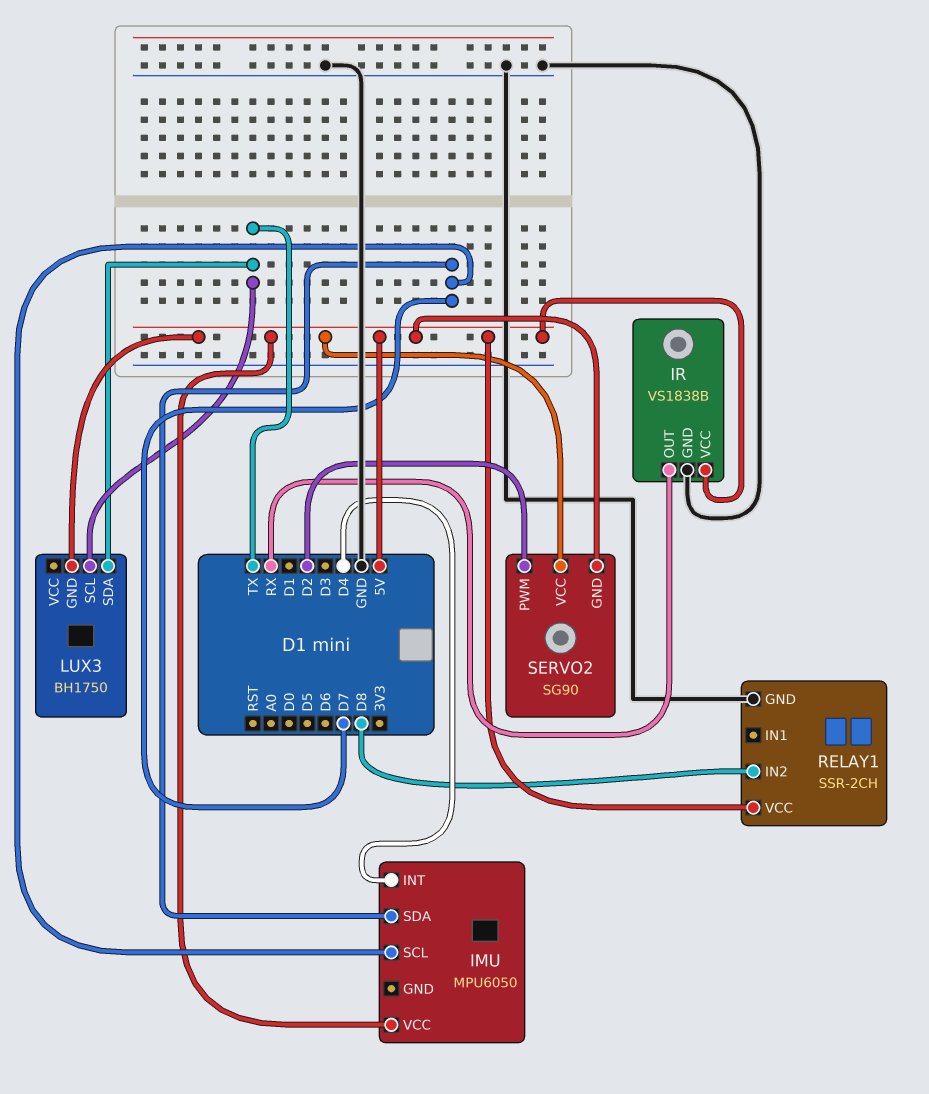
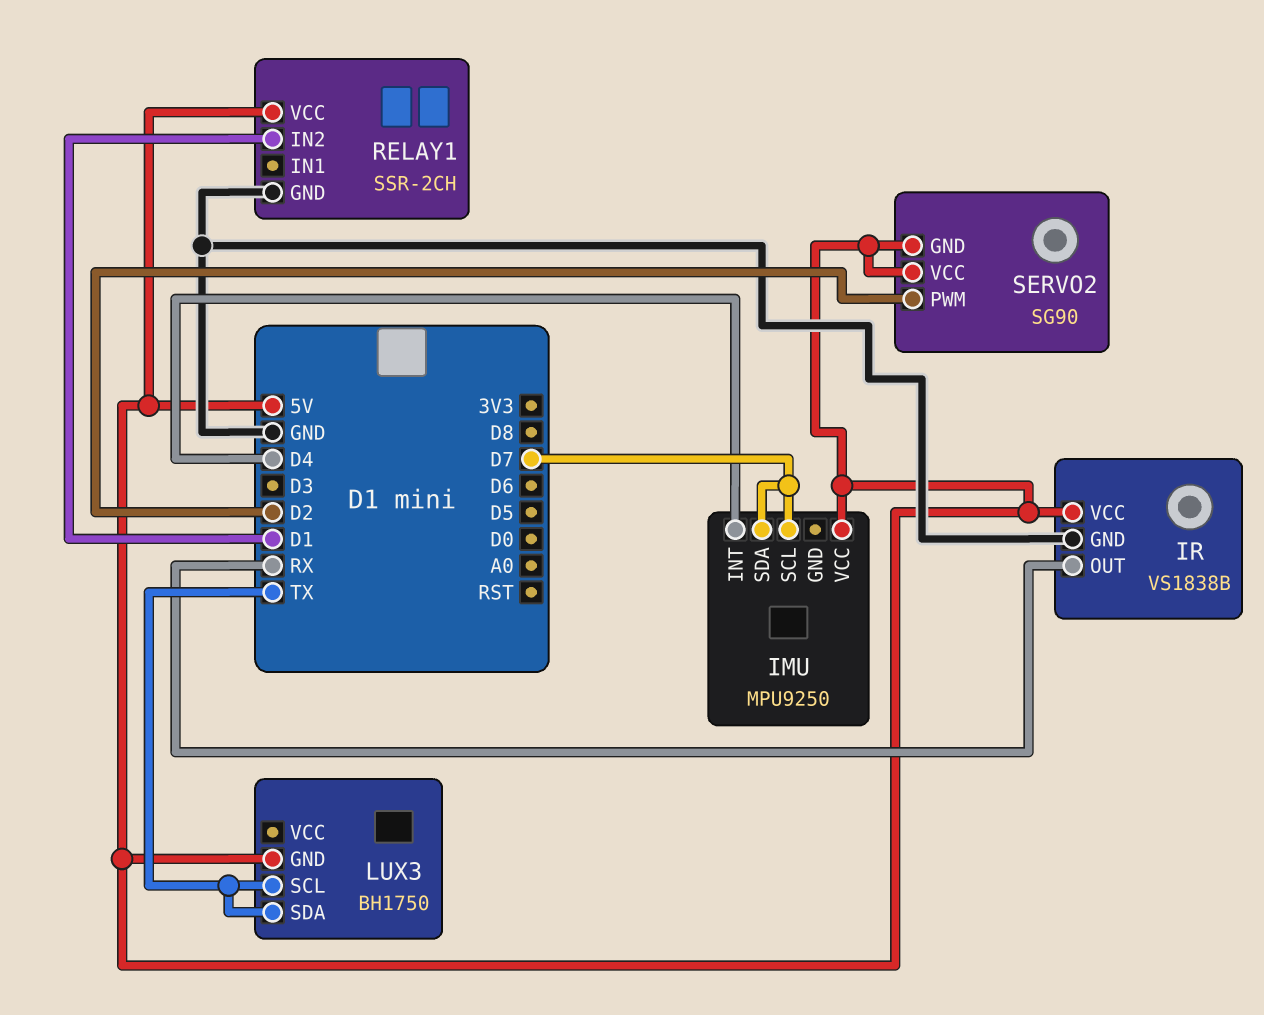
IMU: MPU6050 -> MPU9250
RELAY1 pin IN2: D8 -> D1

